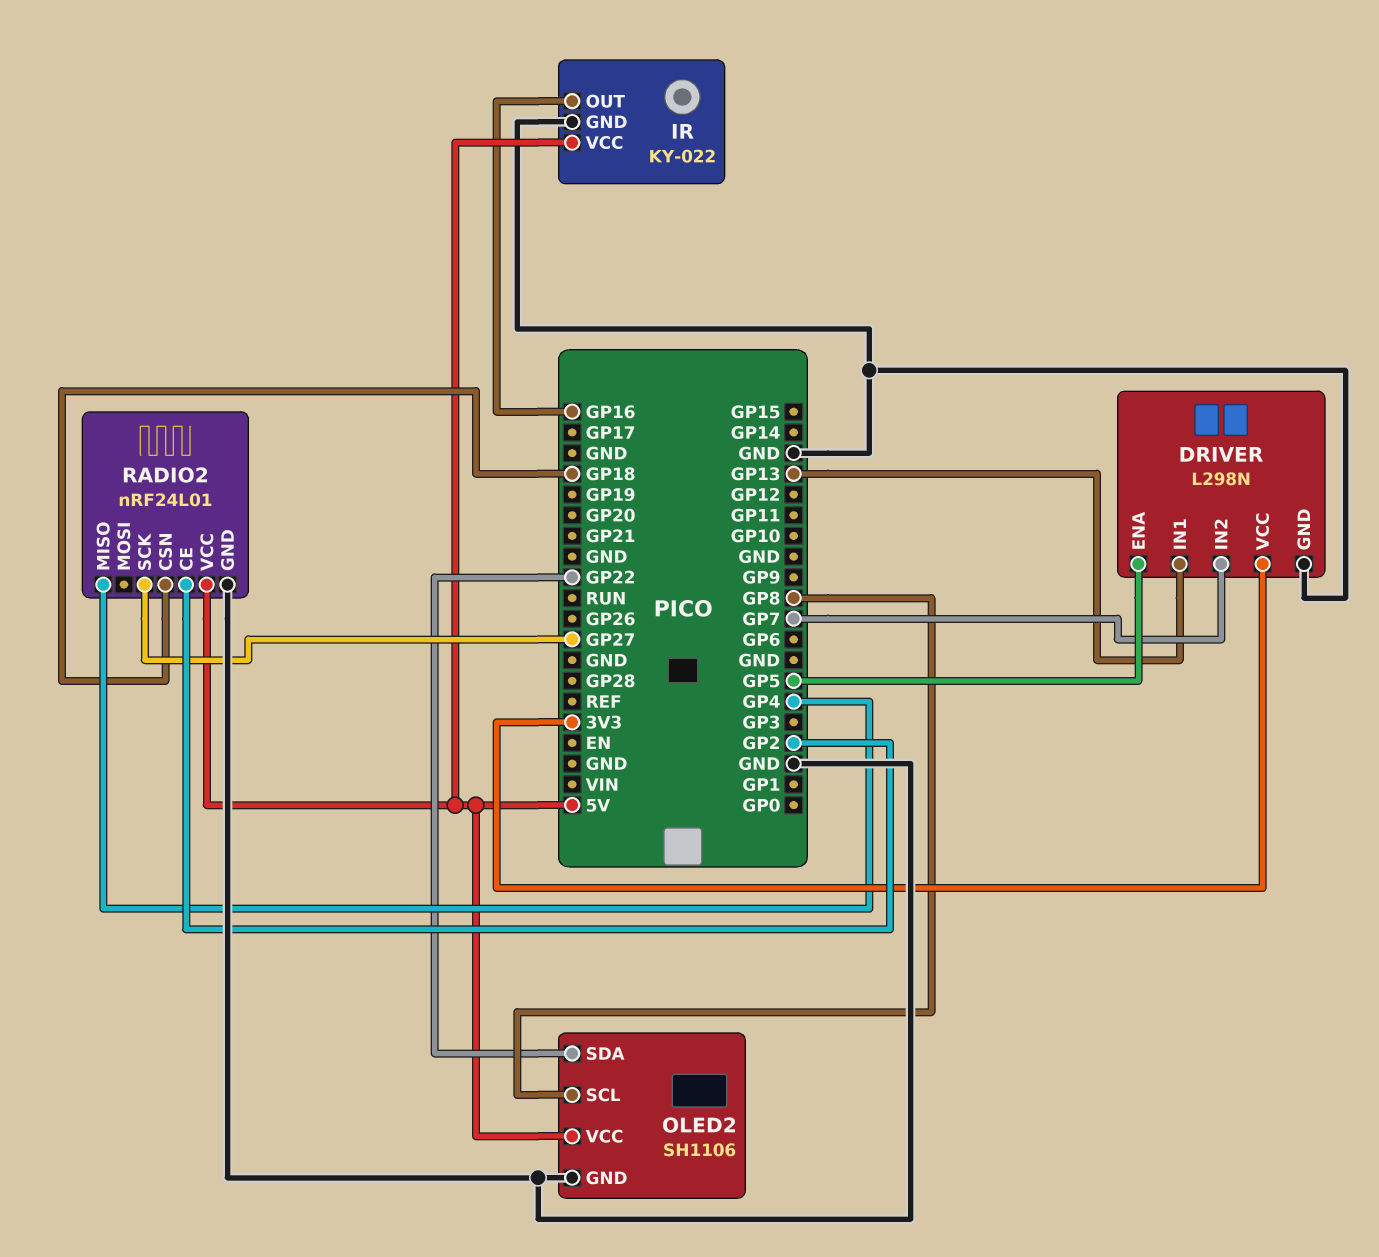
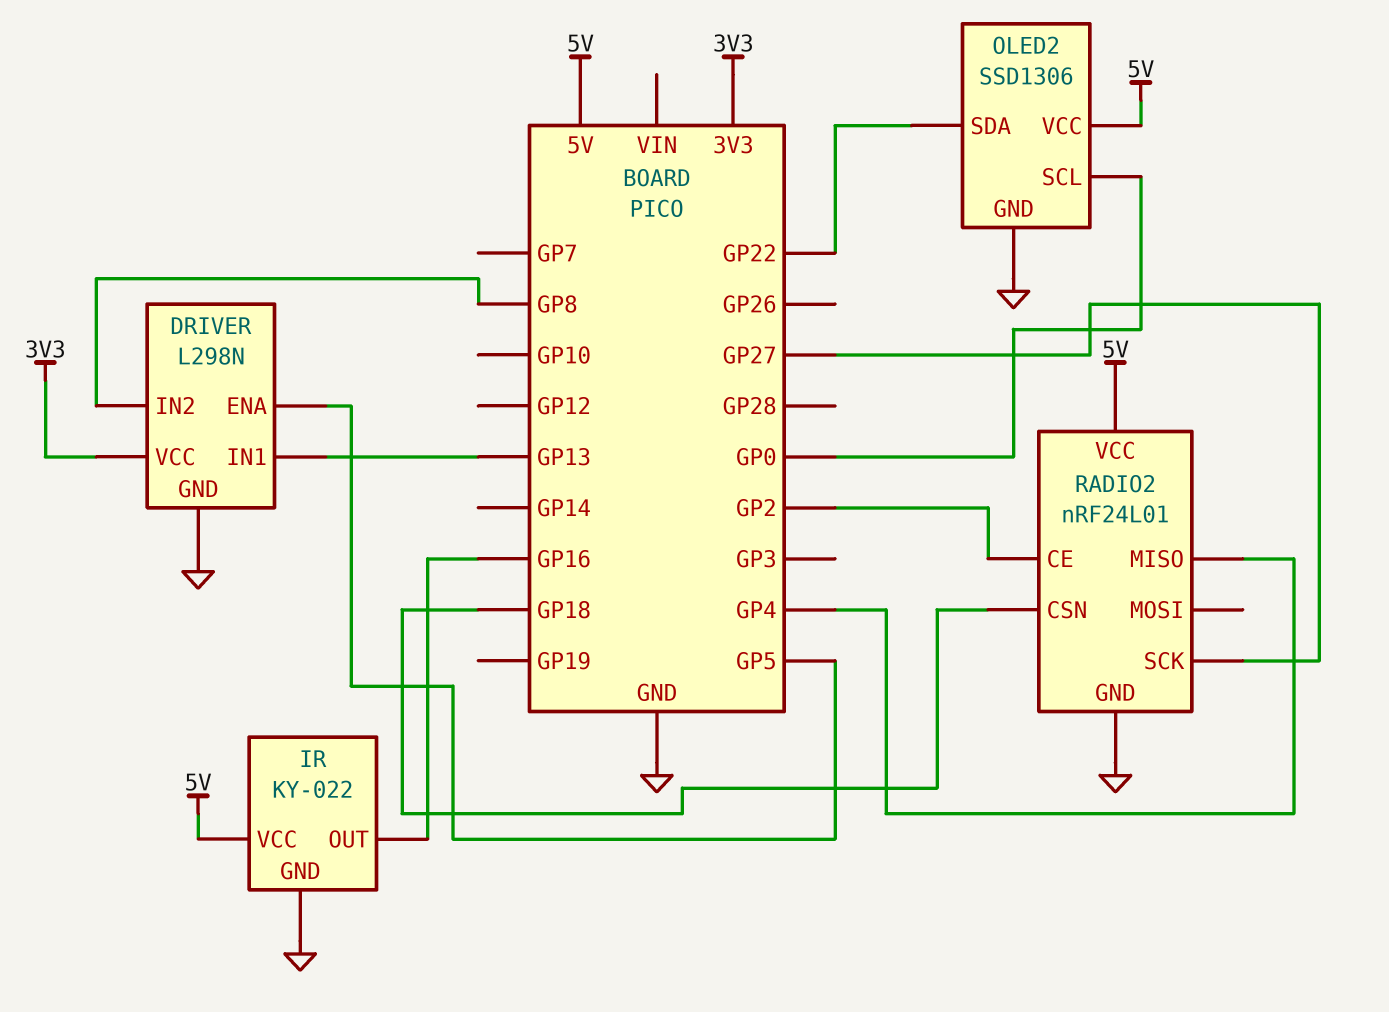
DRIVER pin IN2: GP7 -> GP8
OLED2: SH1106 -> SSD1306
OLED2 pin SCL: GP8 -> GP0

